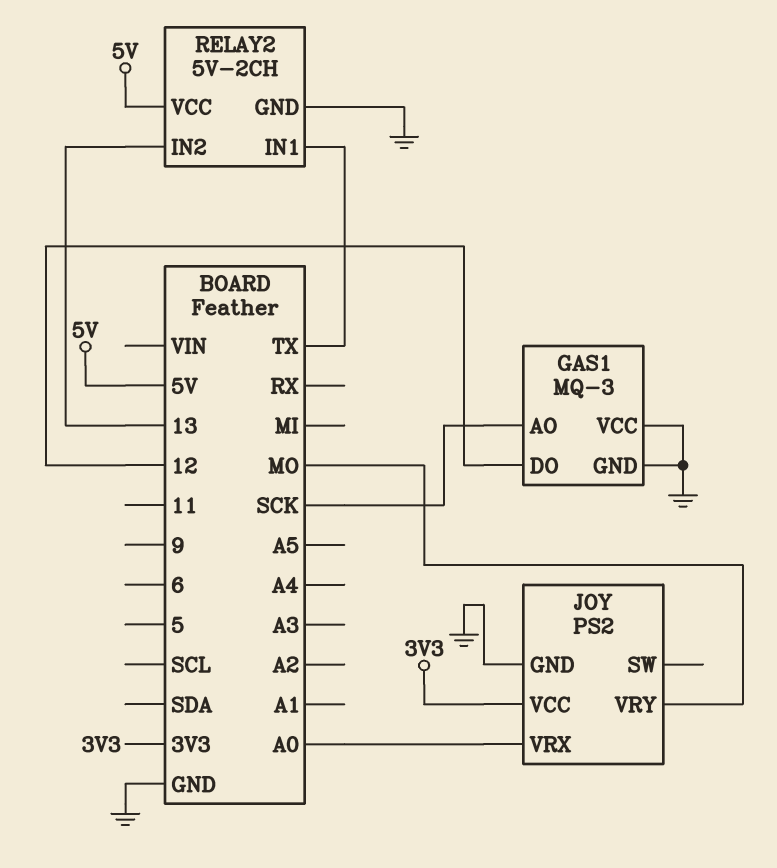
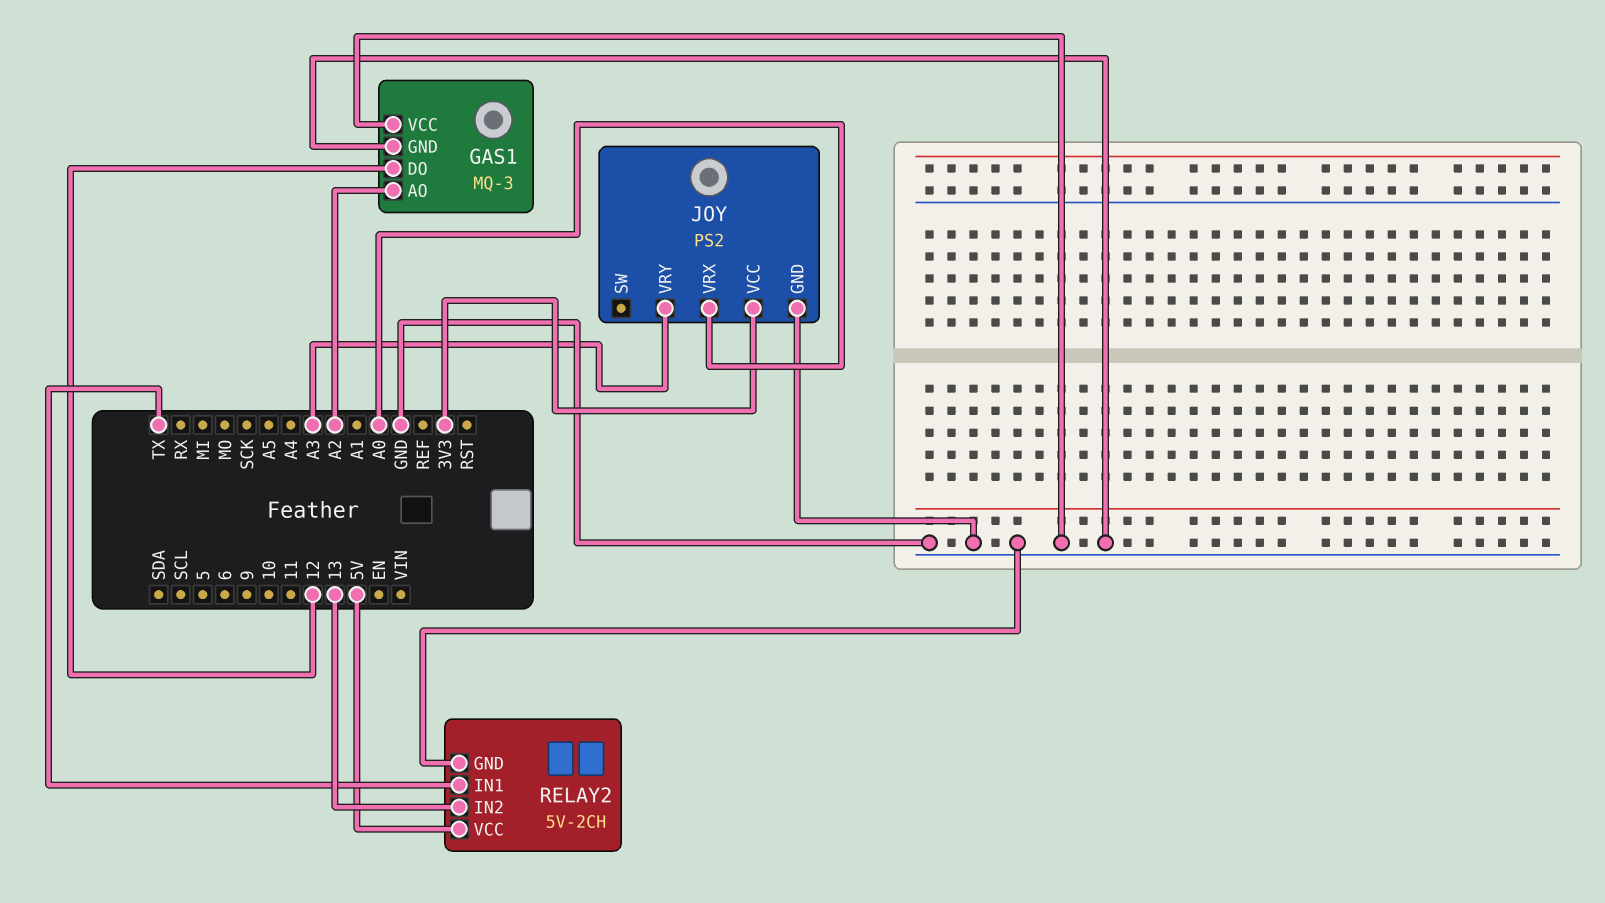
GAS1 pin AO: SCK -> A2
JOY pin VRY: MO -> A3

